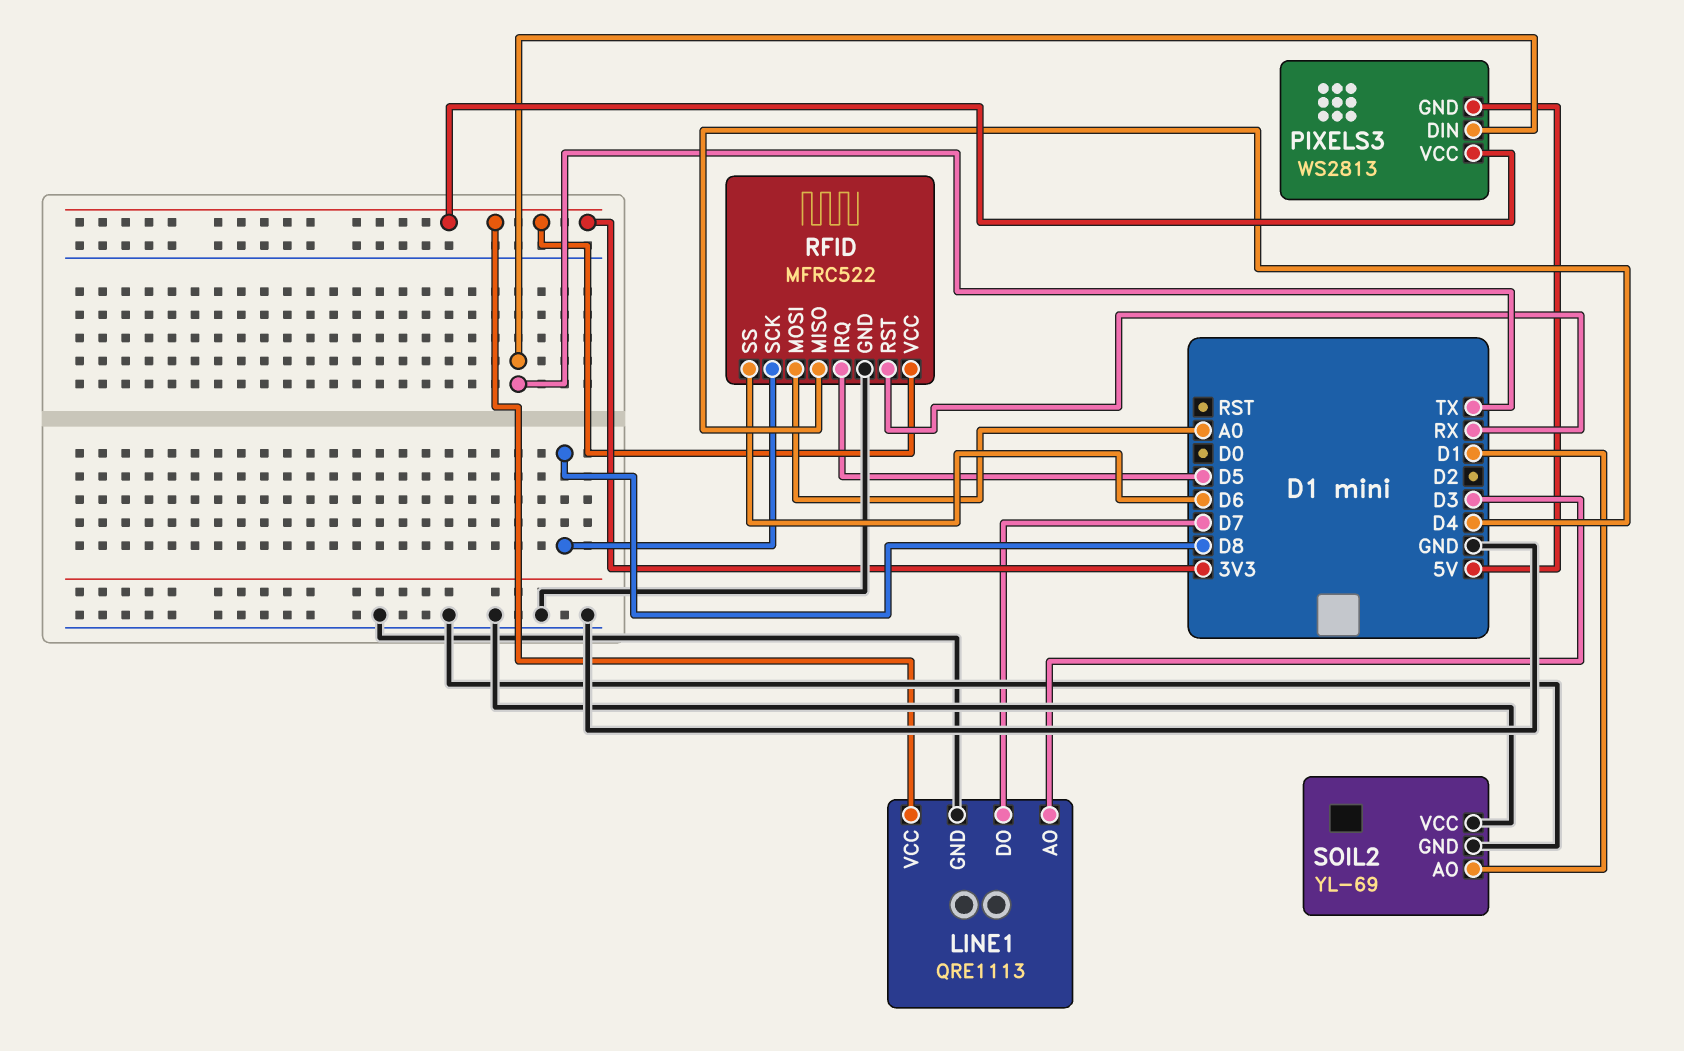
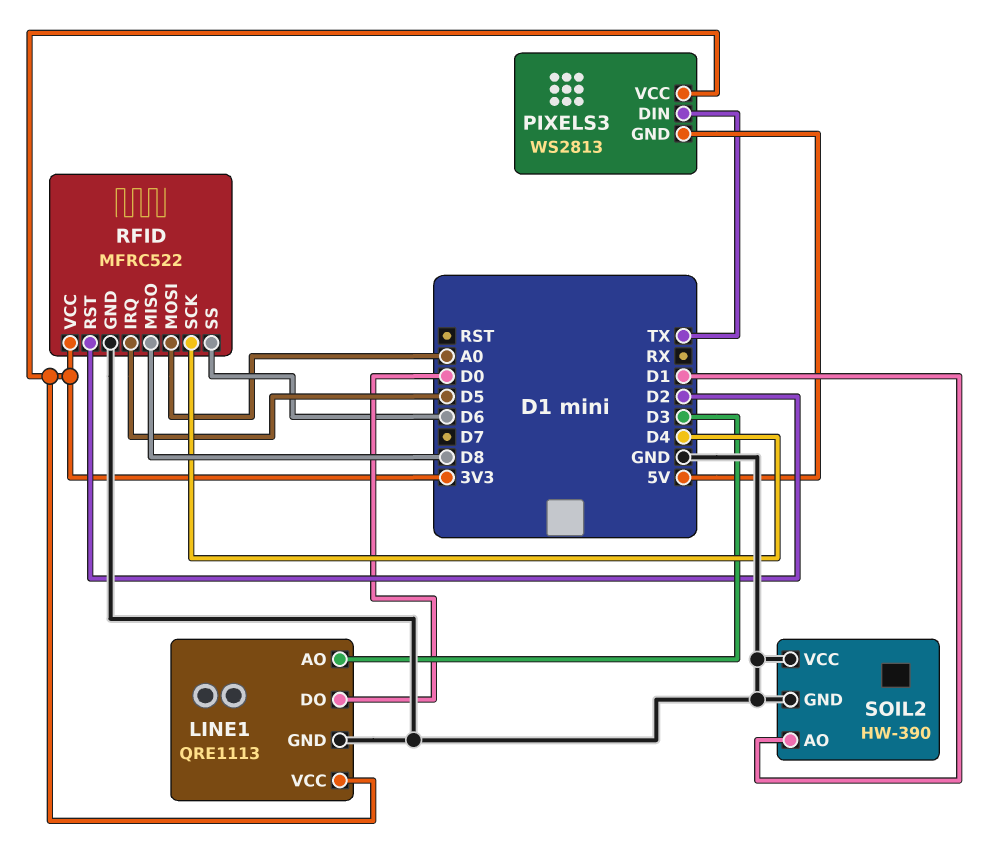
LINE1 pin DO: D7 -> D0
RFID pin MISO: D4 -> D8
RFID pin RST: RX -> D2
RFID pin SCK: D8 -> D4
SOIL2: YL-69 -> HW-390

